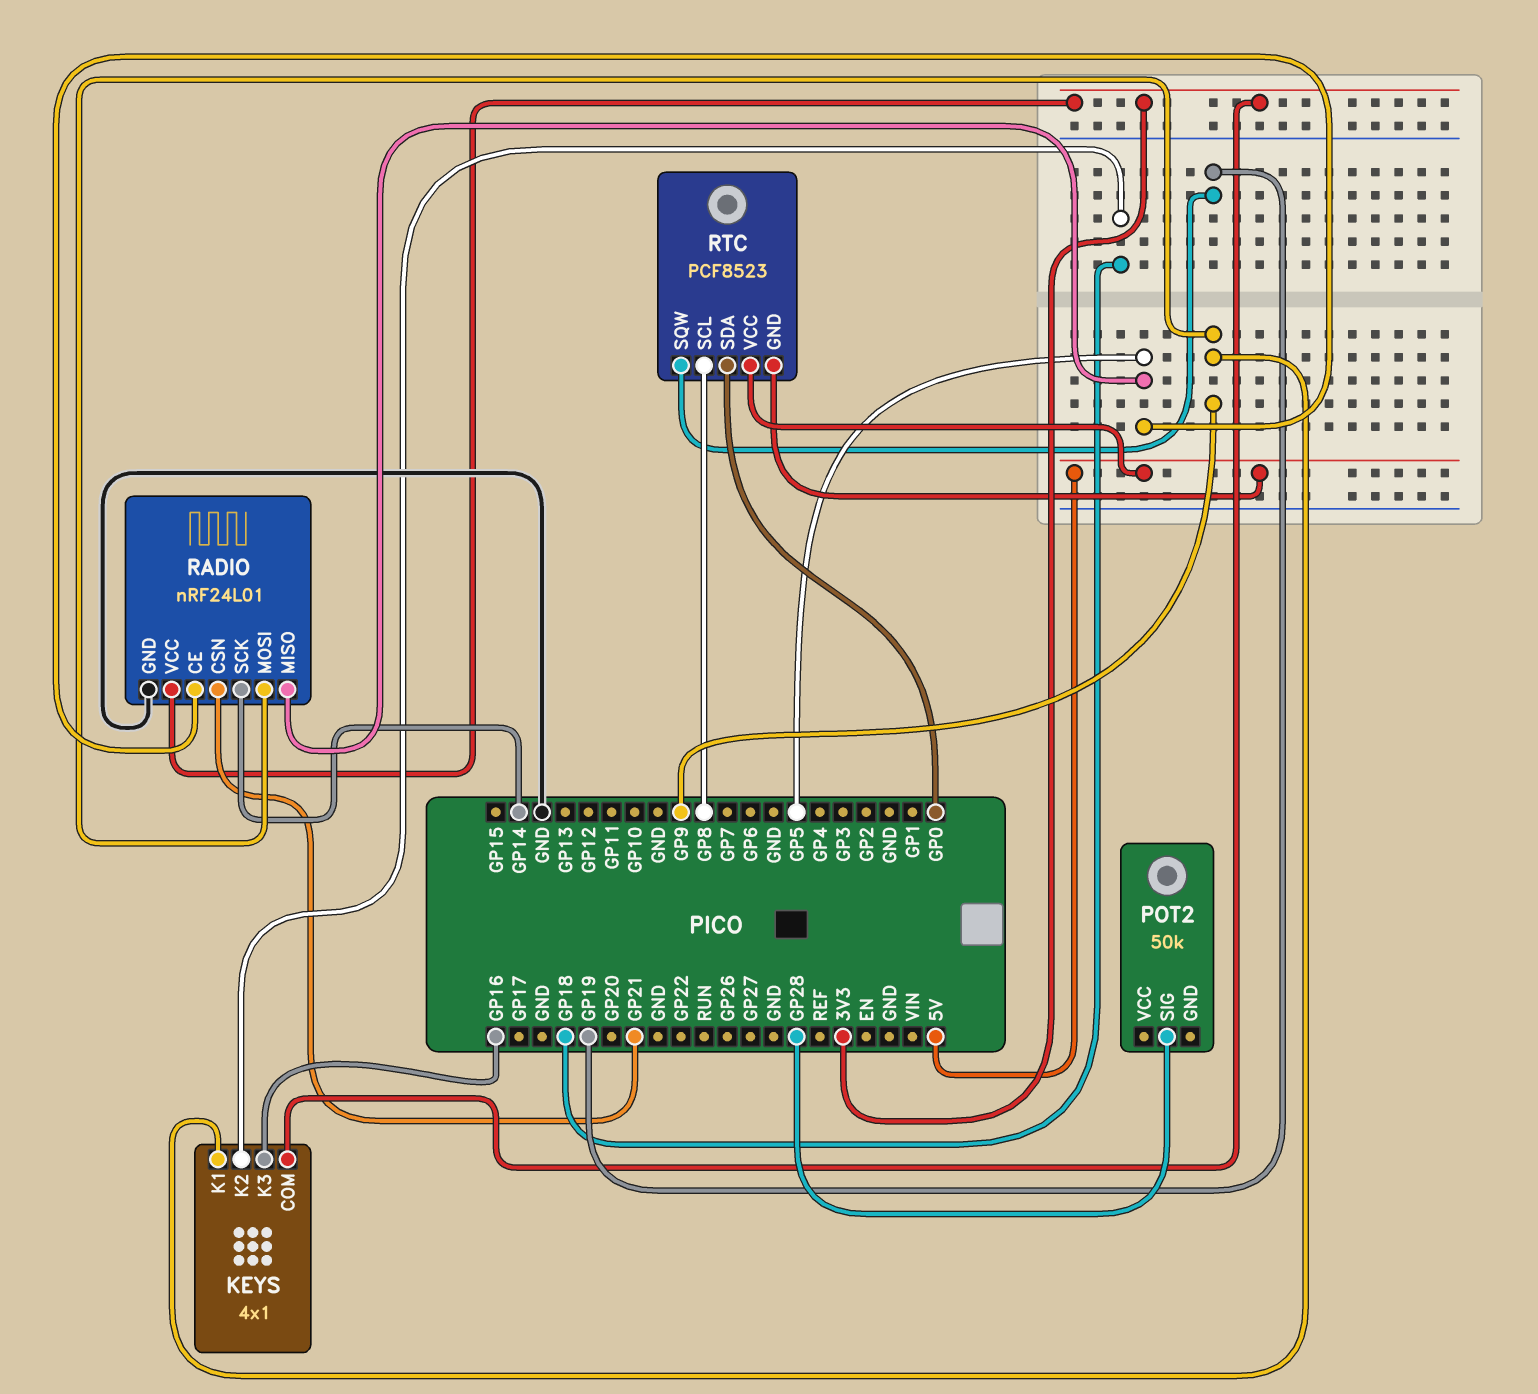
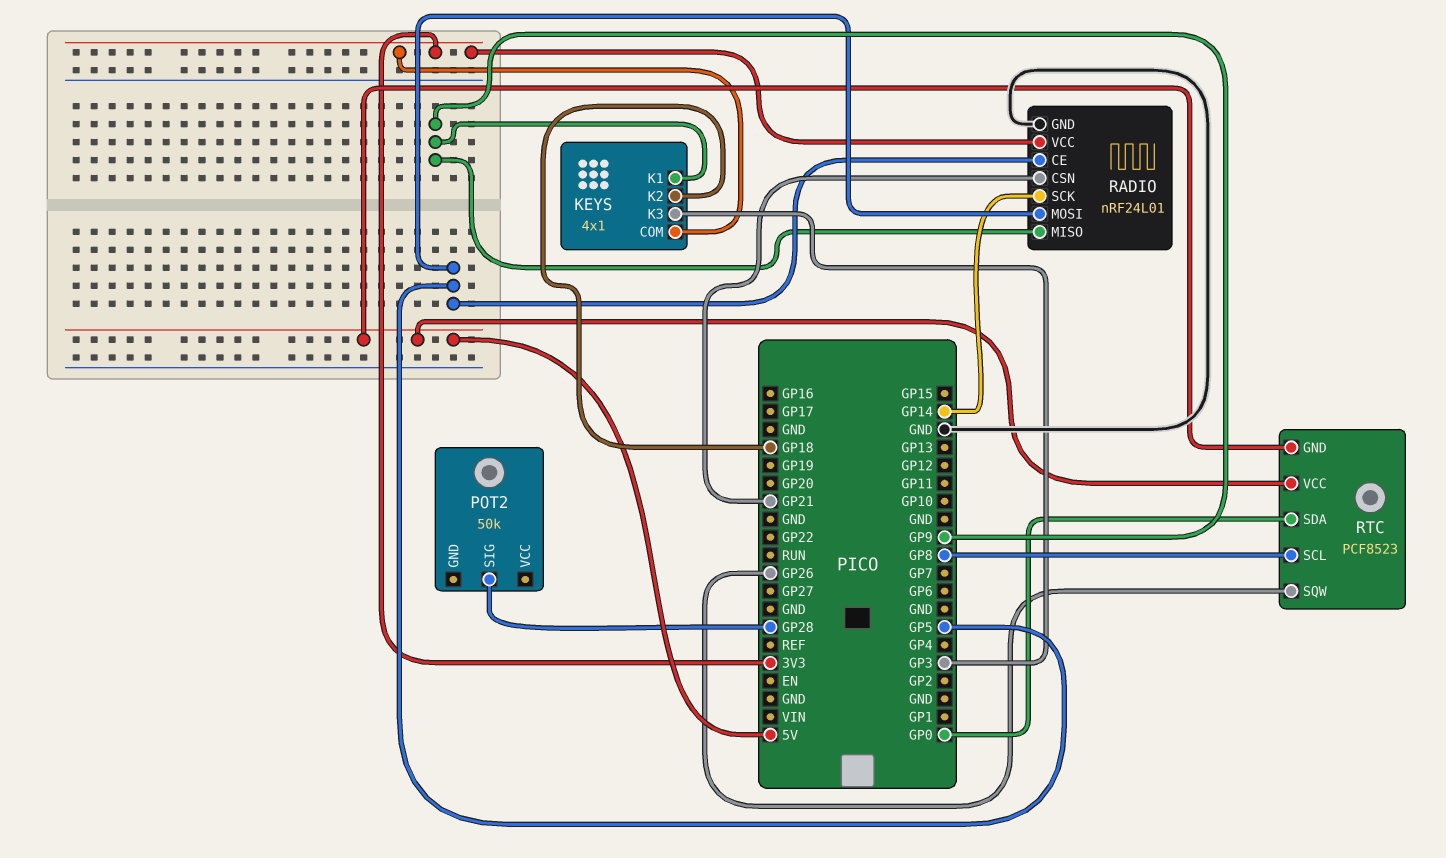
KEYS pin K3: GP16 -> GP3
RADIO pin MISO: GP5 -> GP9
RADIO pin MOSI: GP9 -> GP5
RTC pin SQW: GP19 -> GP26

